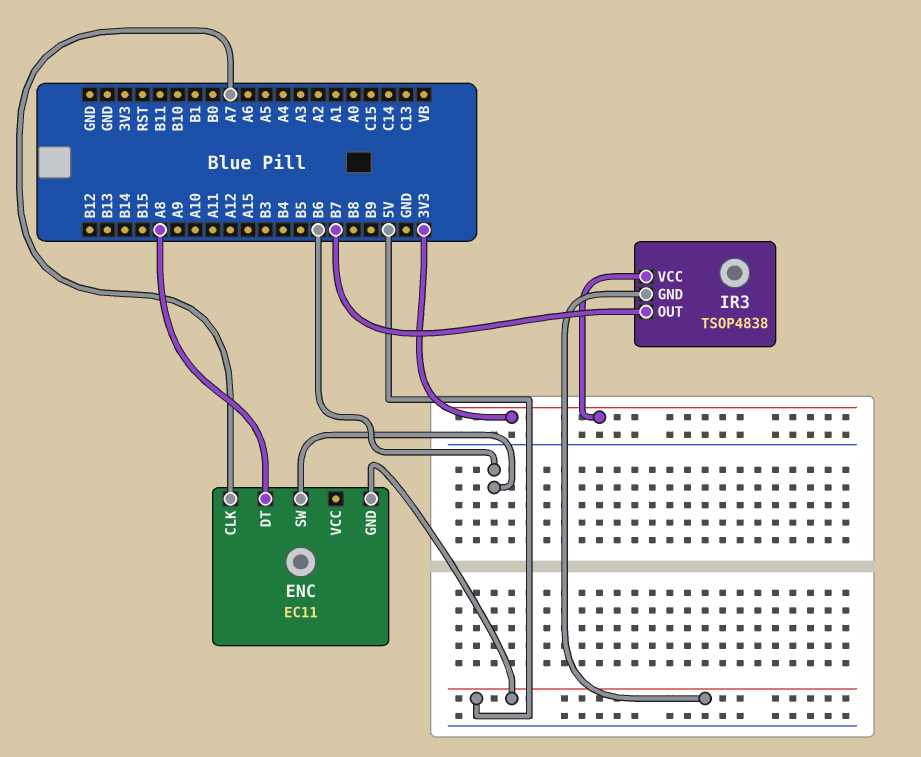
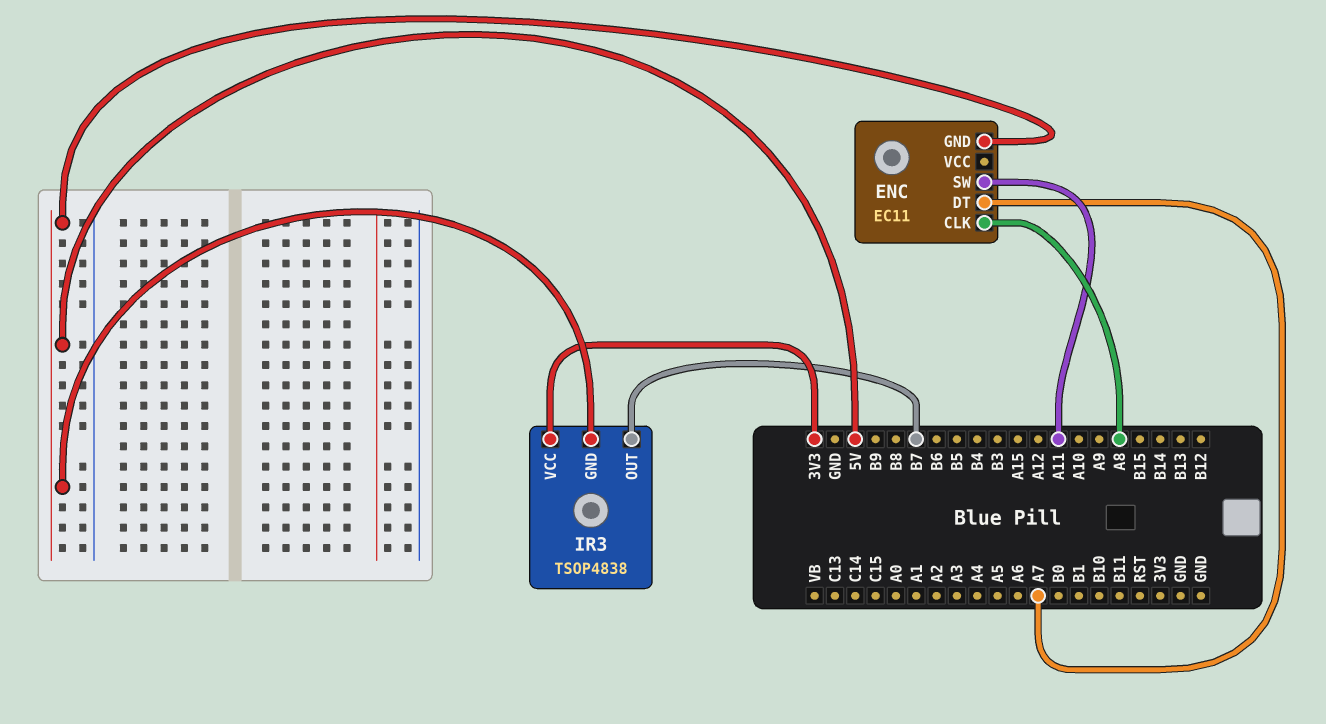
ENC pin CLK: A7 -> A8
ENC pin DT: A8 -> A7
ENC pin SW: B6 -> A11

